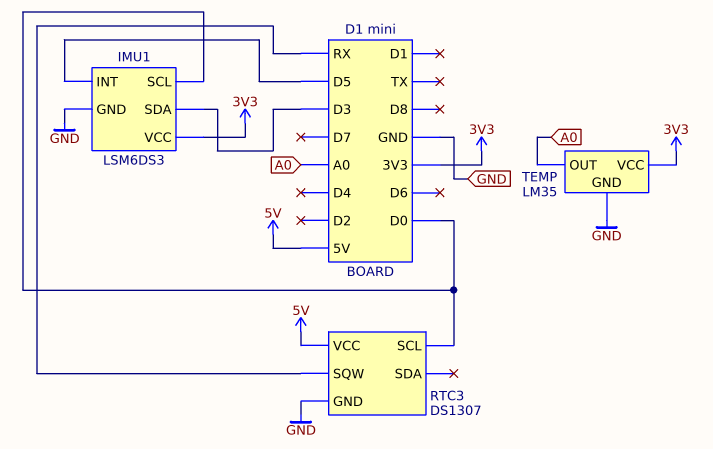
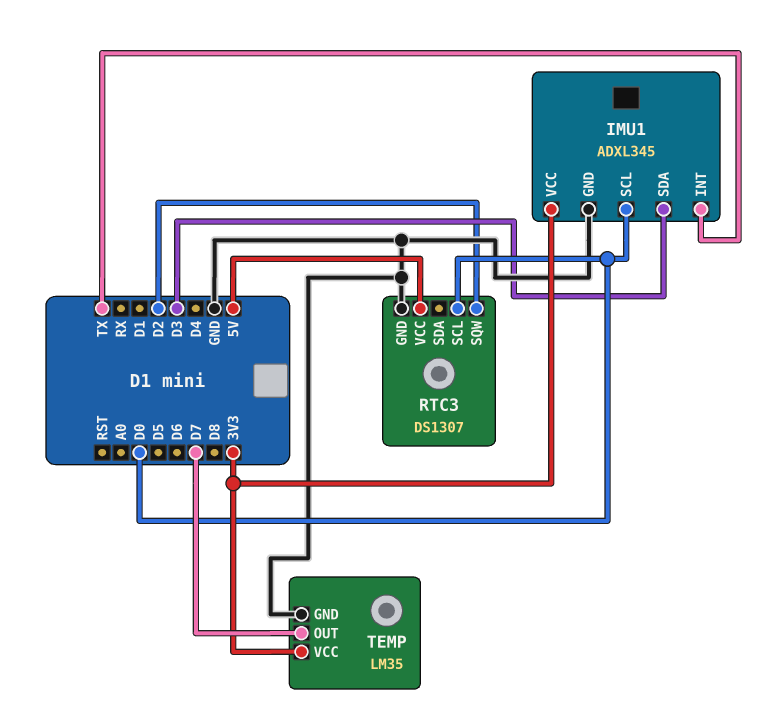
IMU1: LSM6DS3 -> ADXL345
IMU1 pin INT: D5 -> TX
RTC3 pin SQW: RX -> D2
TEMP pin OUT: A0 -> D7

